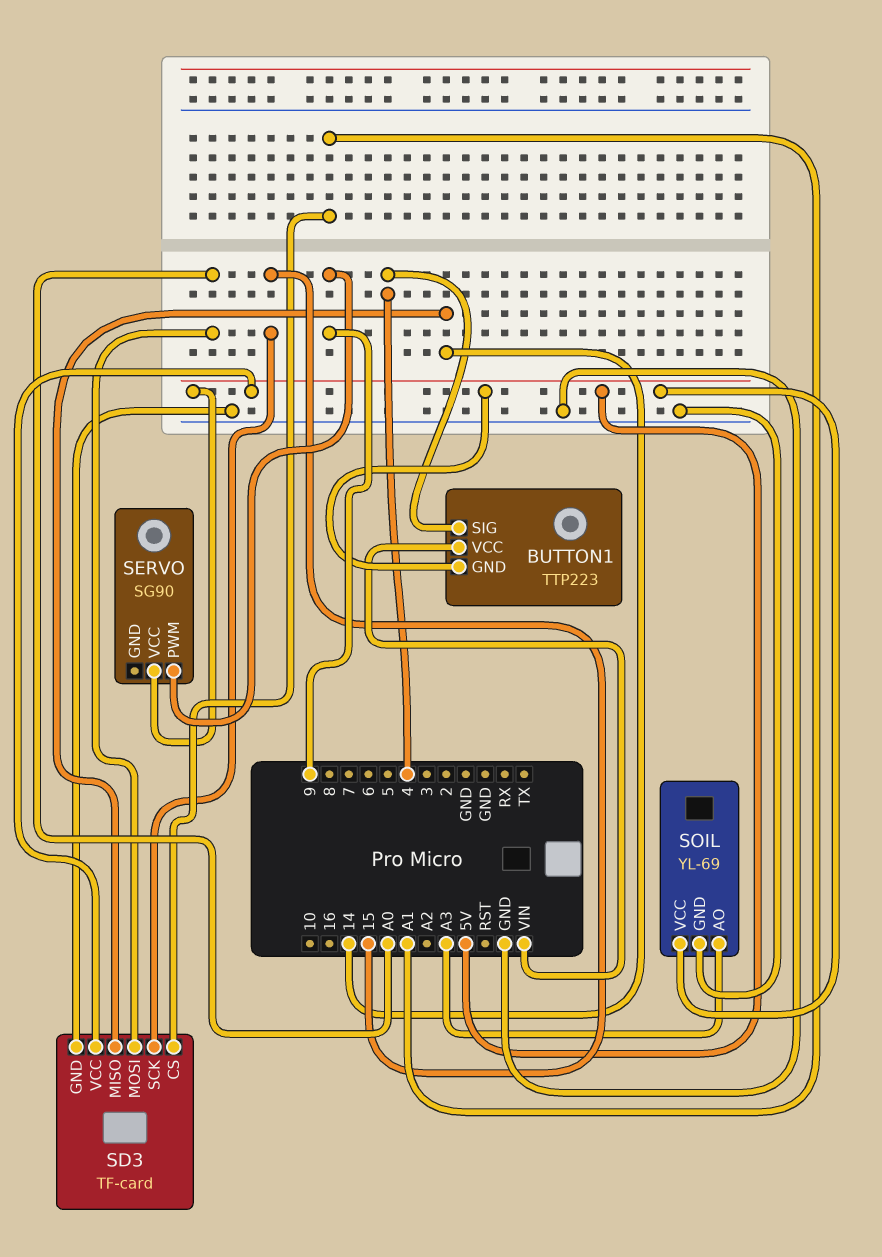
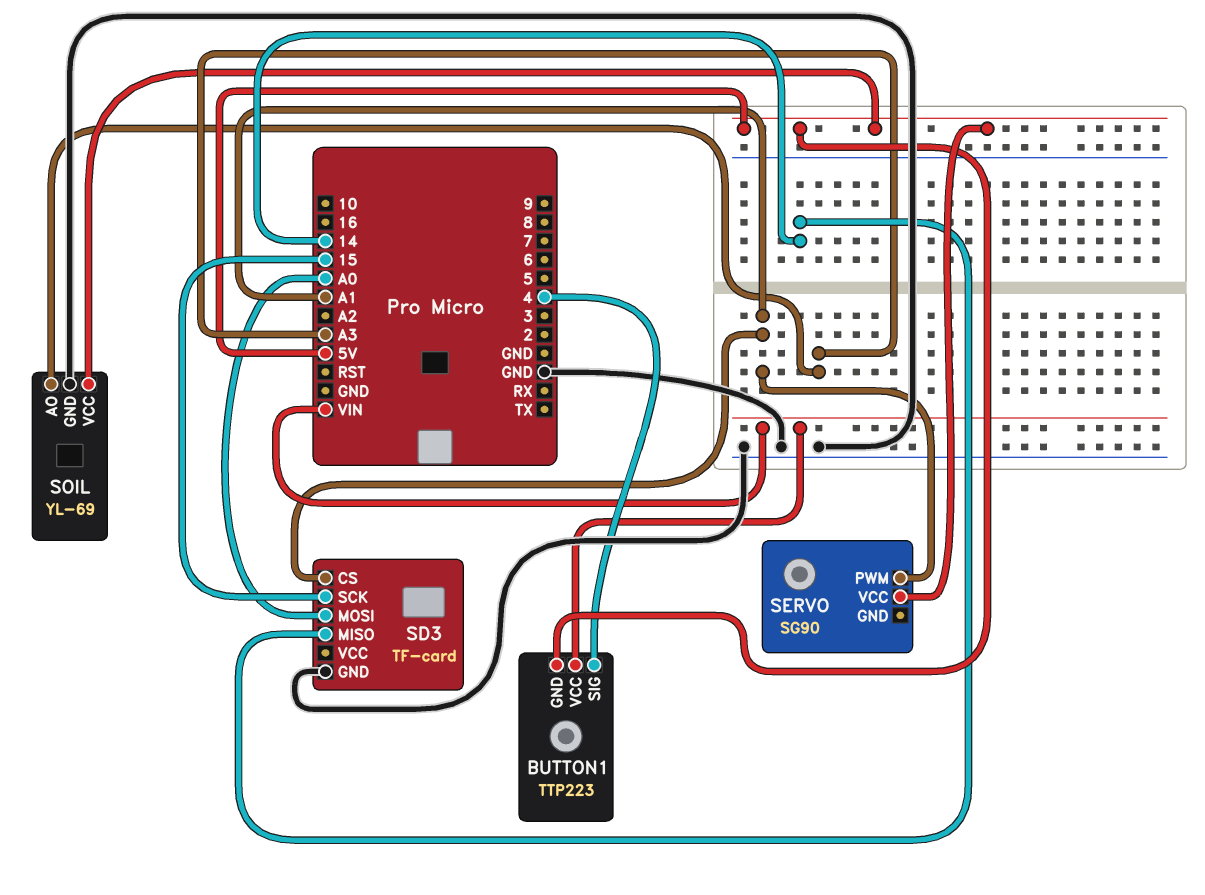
SD3 pin VCC: 5V -> none
SERVO pin PWM: 9 -> A1

